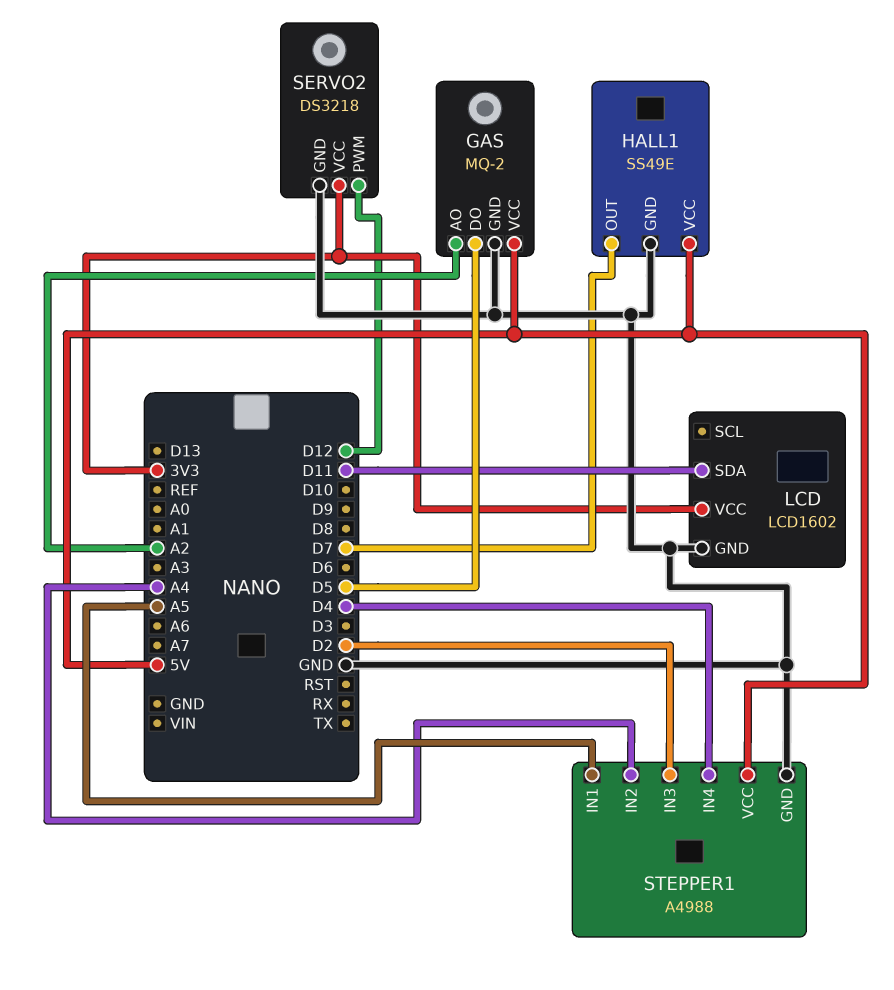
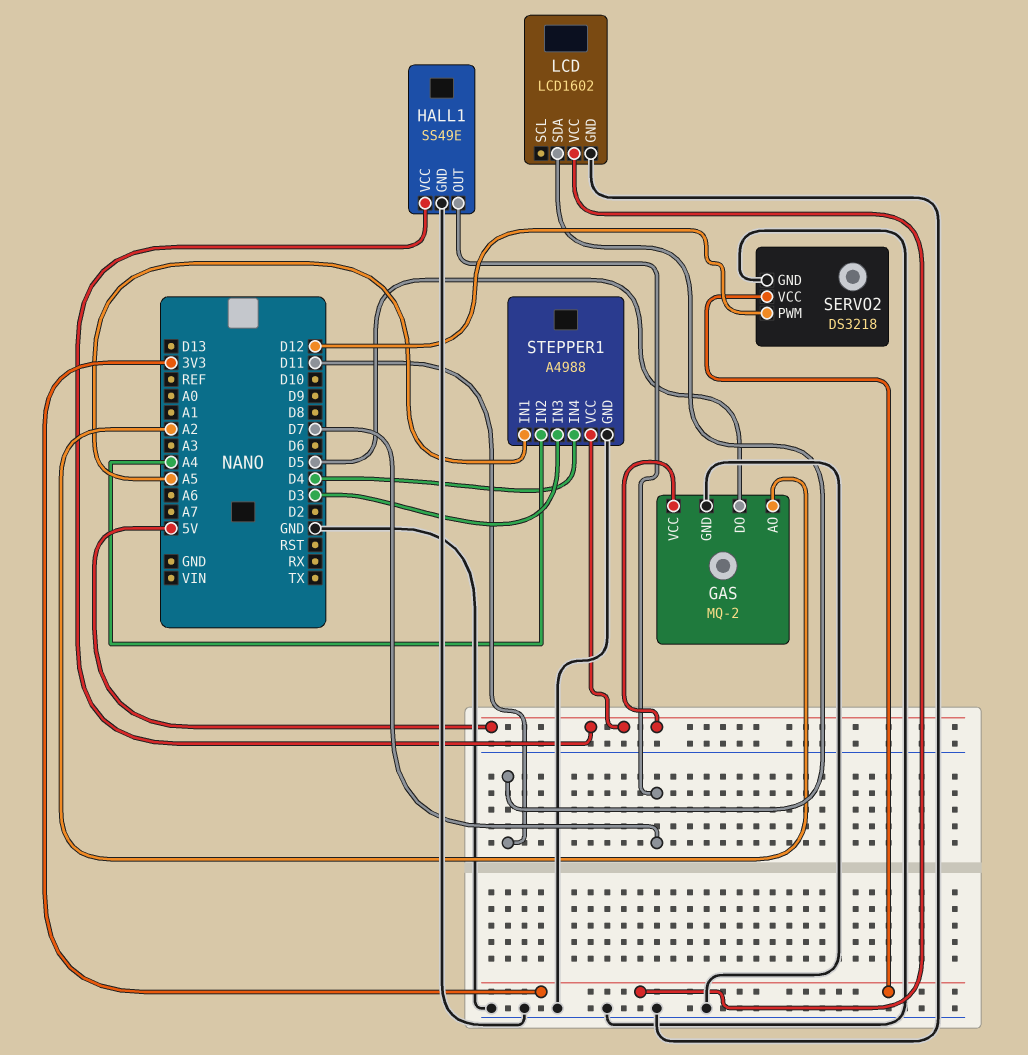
STEPPER1 pin IN3: D2 -> D3

